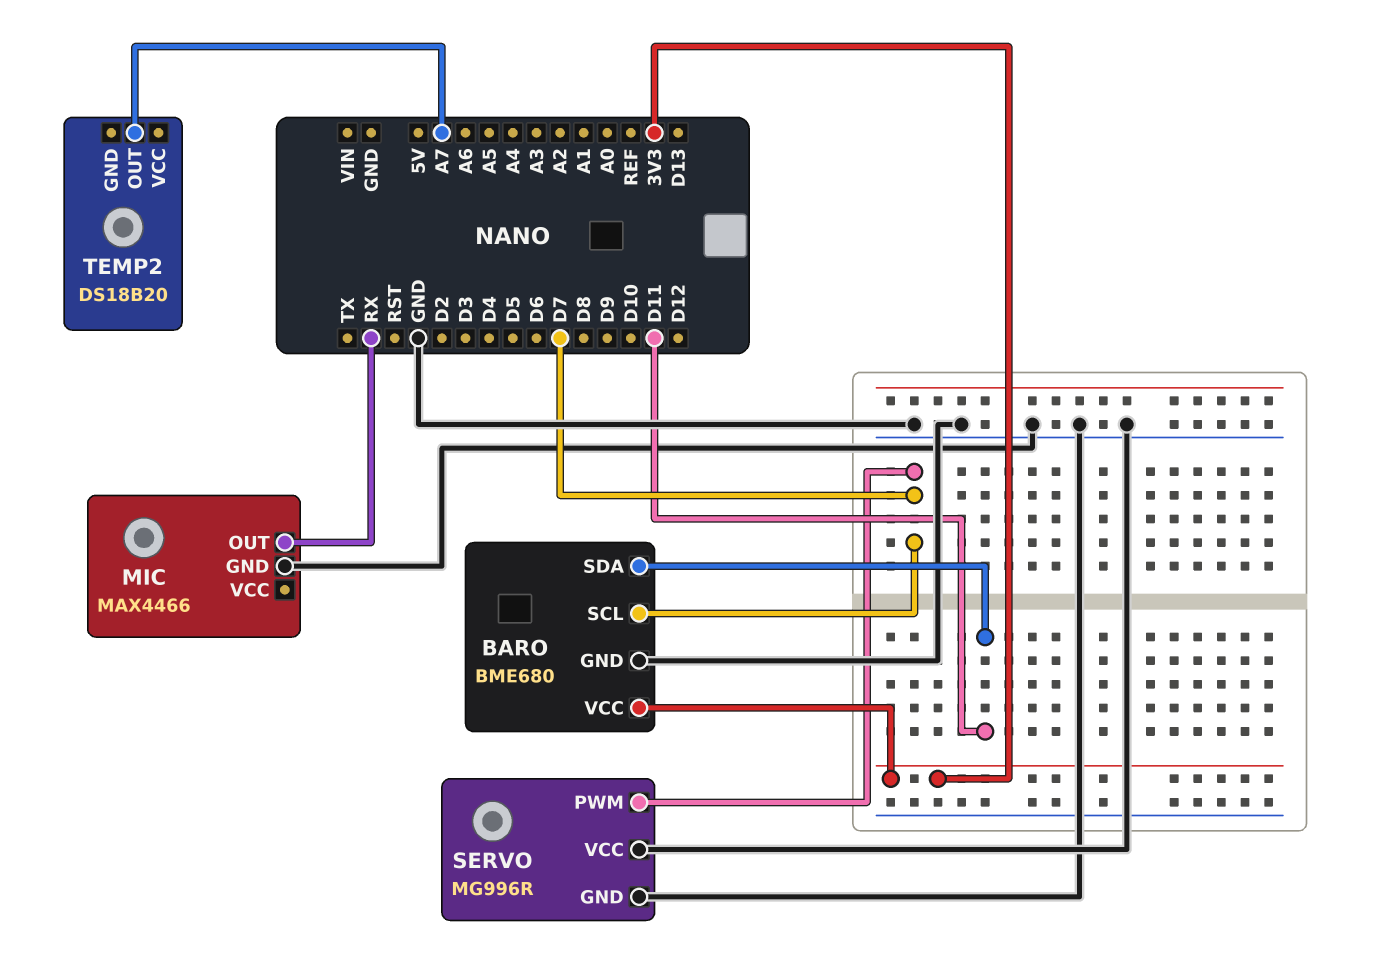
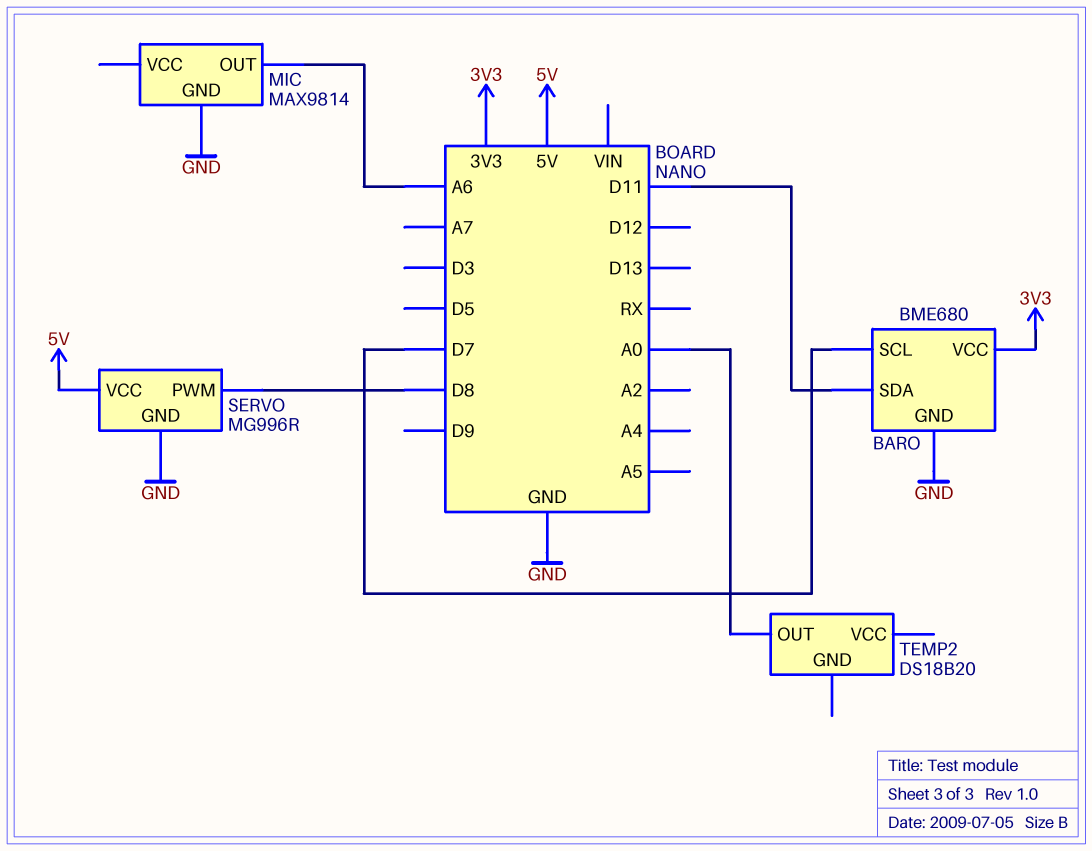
MIC: MAX4466 -> MAX9814
MIC pin OUT: RX -> A6
SERVO pin PWM: D7 -> D8
SERVO pin VCC: GND -> 5V
TEMP2 pin OUT: A7 -> A0

